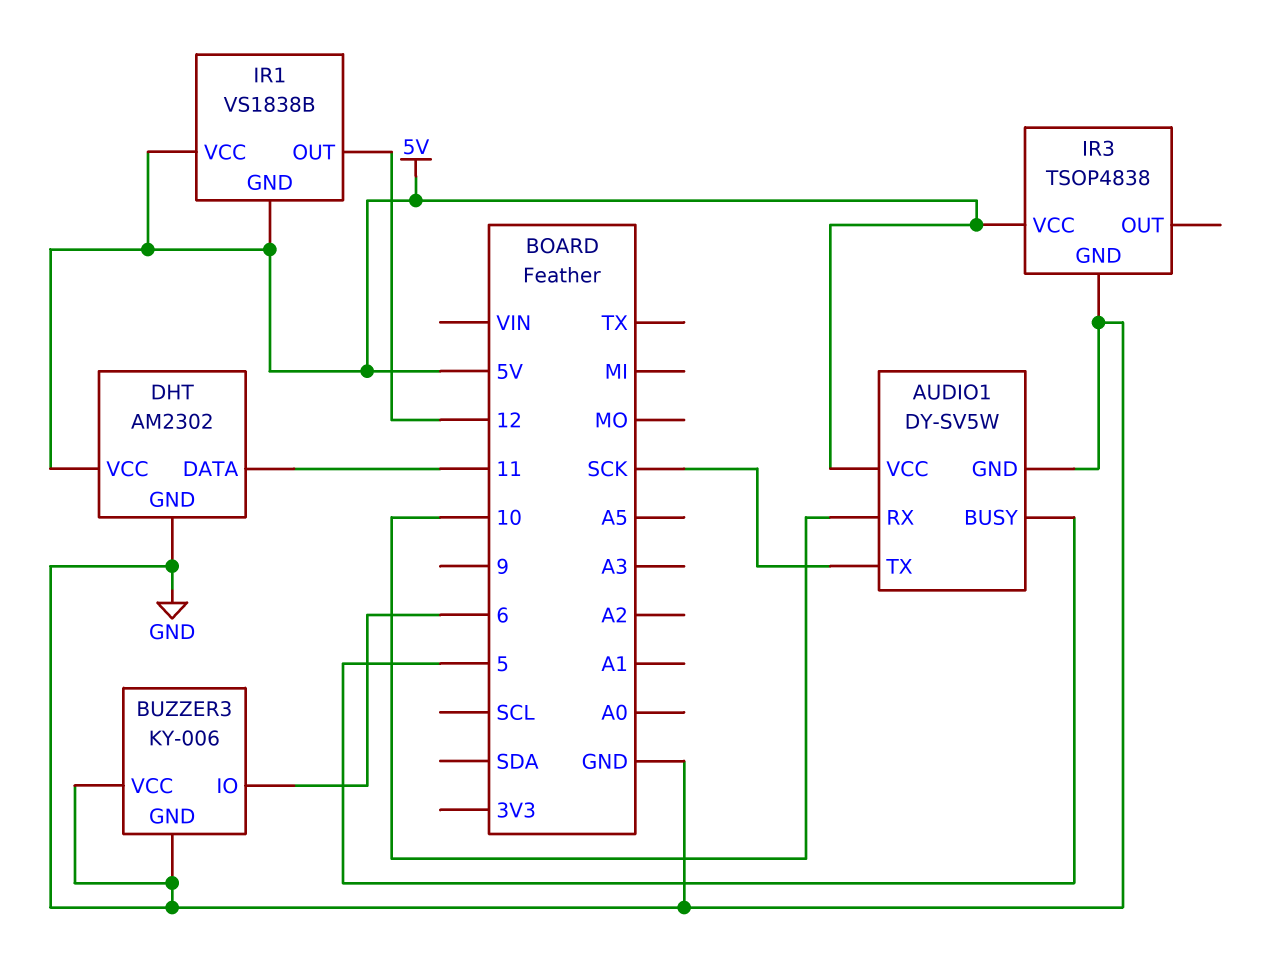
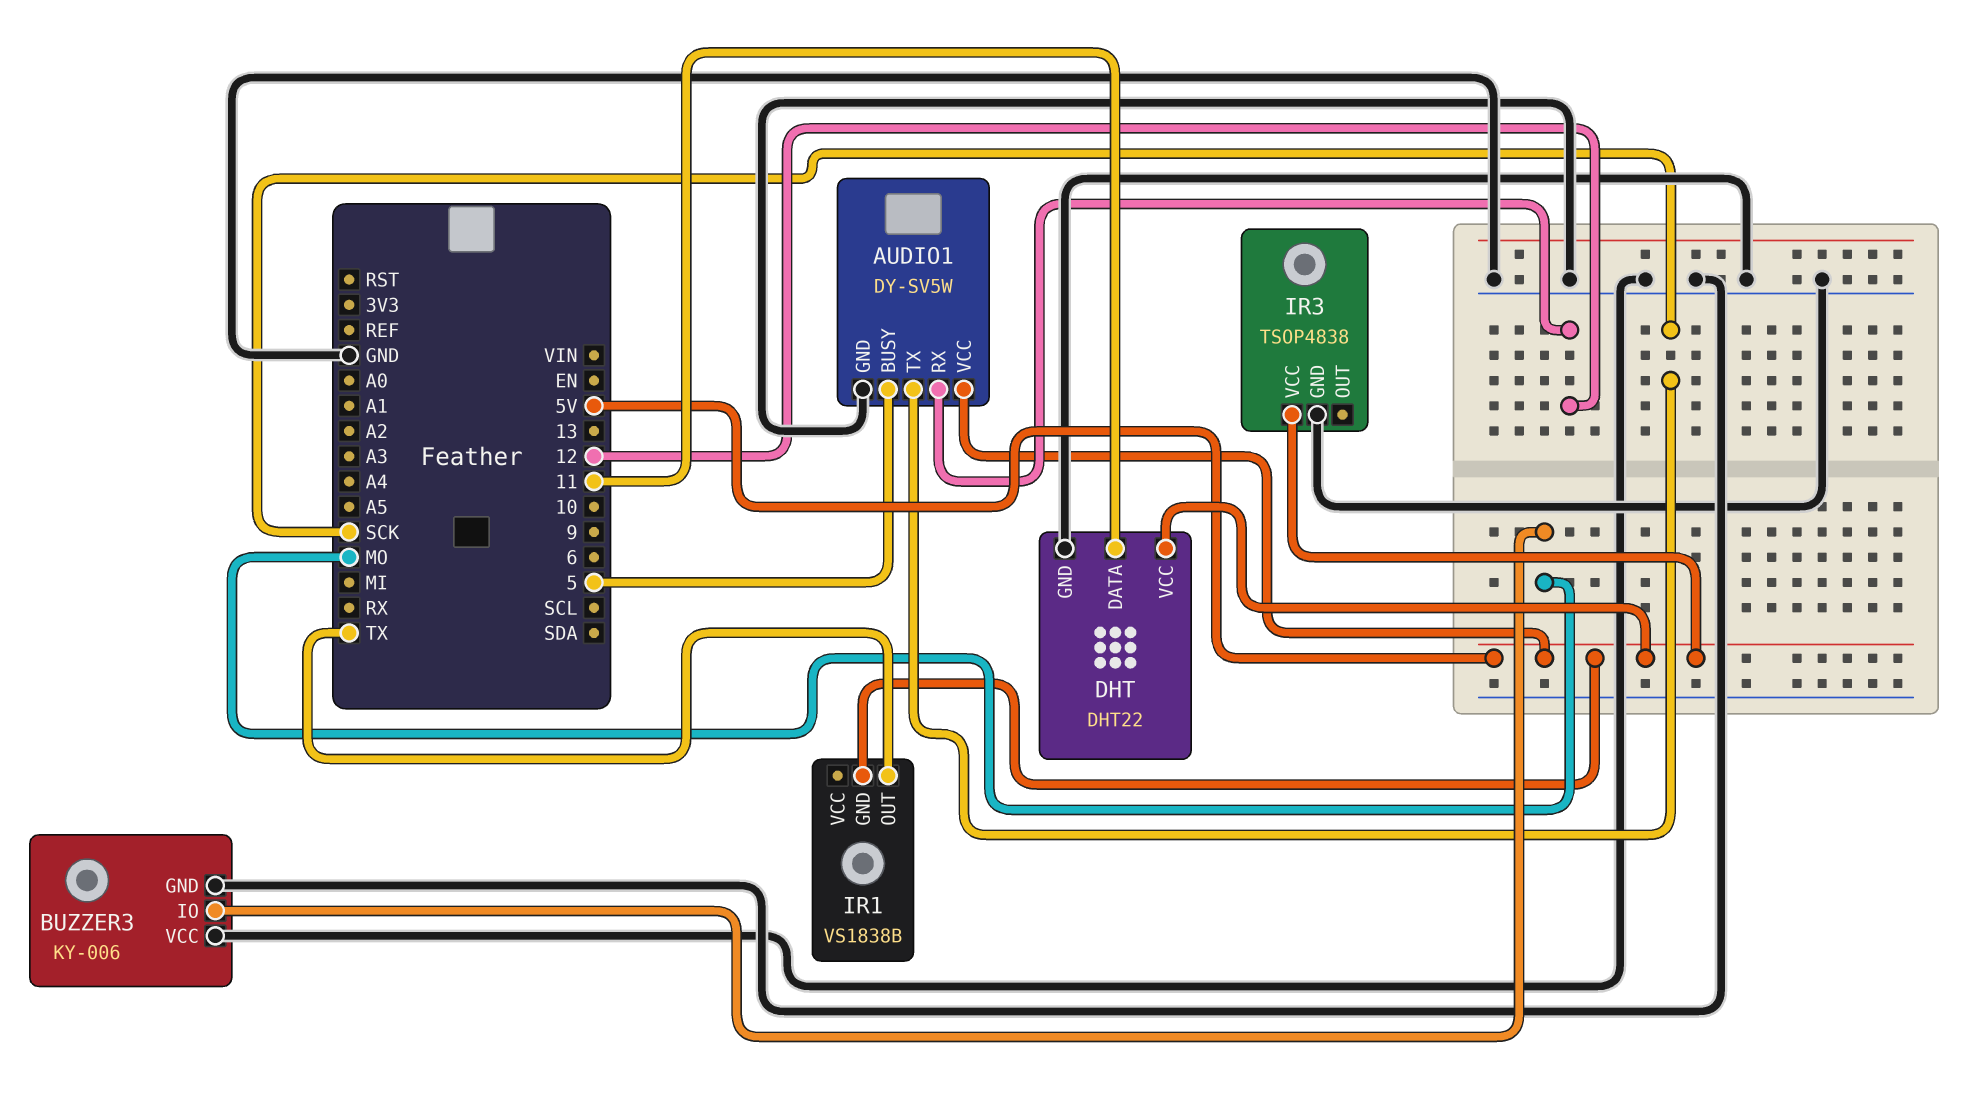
AUDIO1 pin RX: 10 -> 12
BUZZER3 pin IO: 6 -> MO
DHT: AM2302 -> DHT22
IR1 pin OUT: 12 -> TX
IR1 pin VCC: 5V -> none

